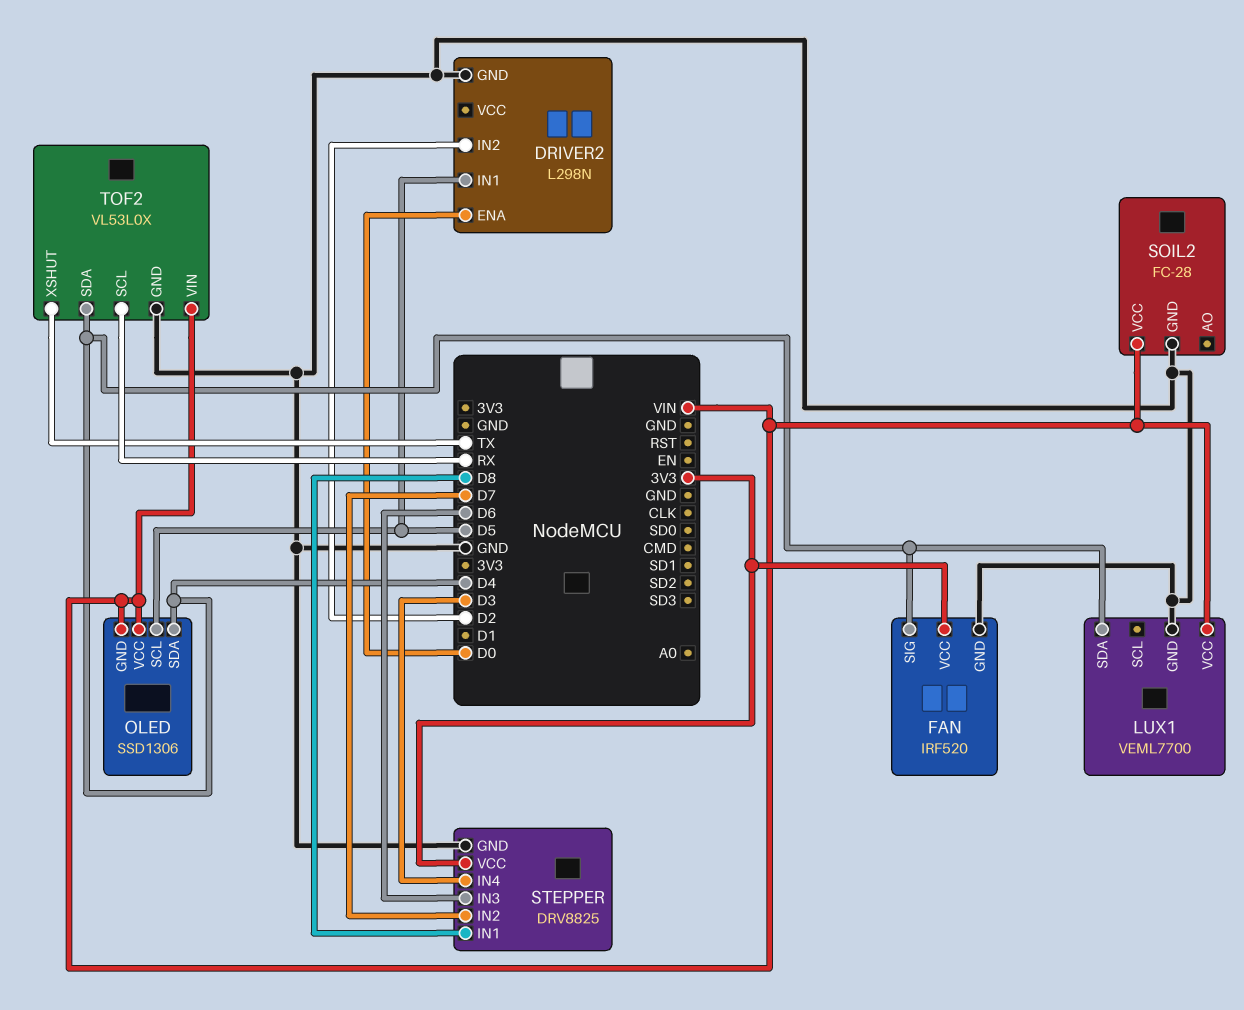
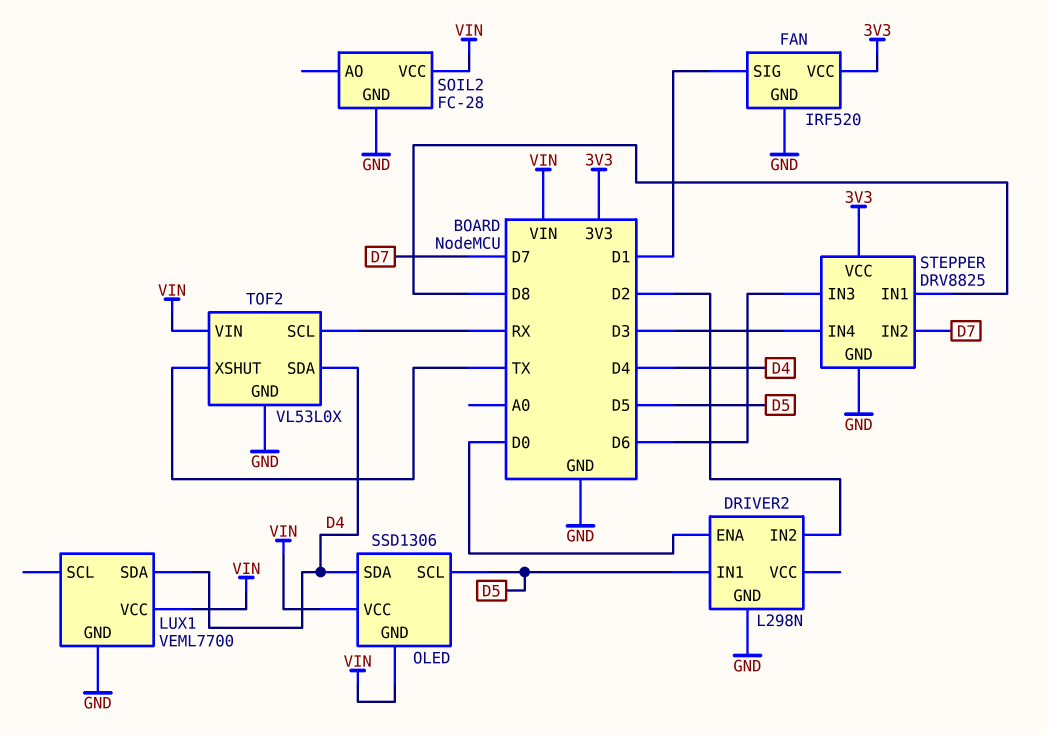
FAN pin SIG: D4 -> D1

